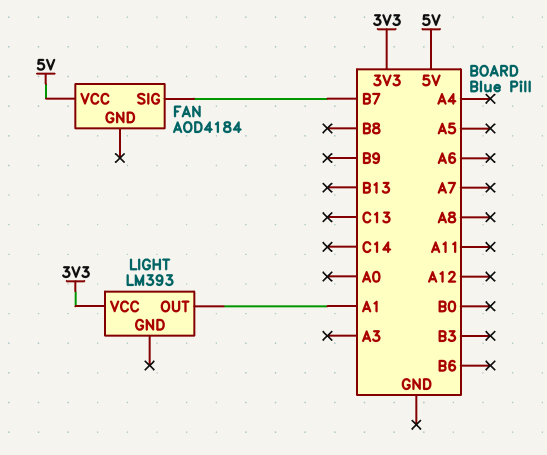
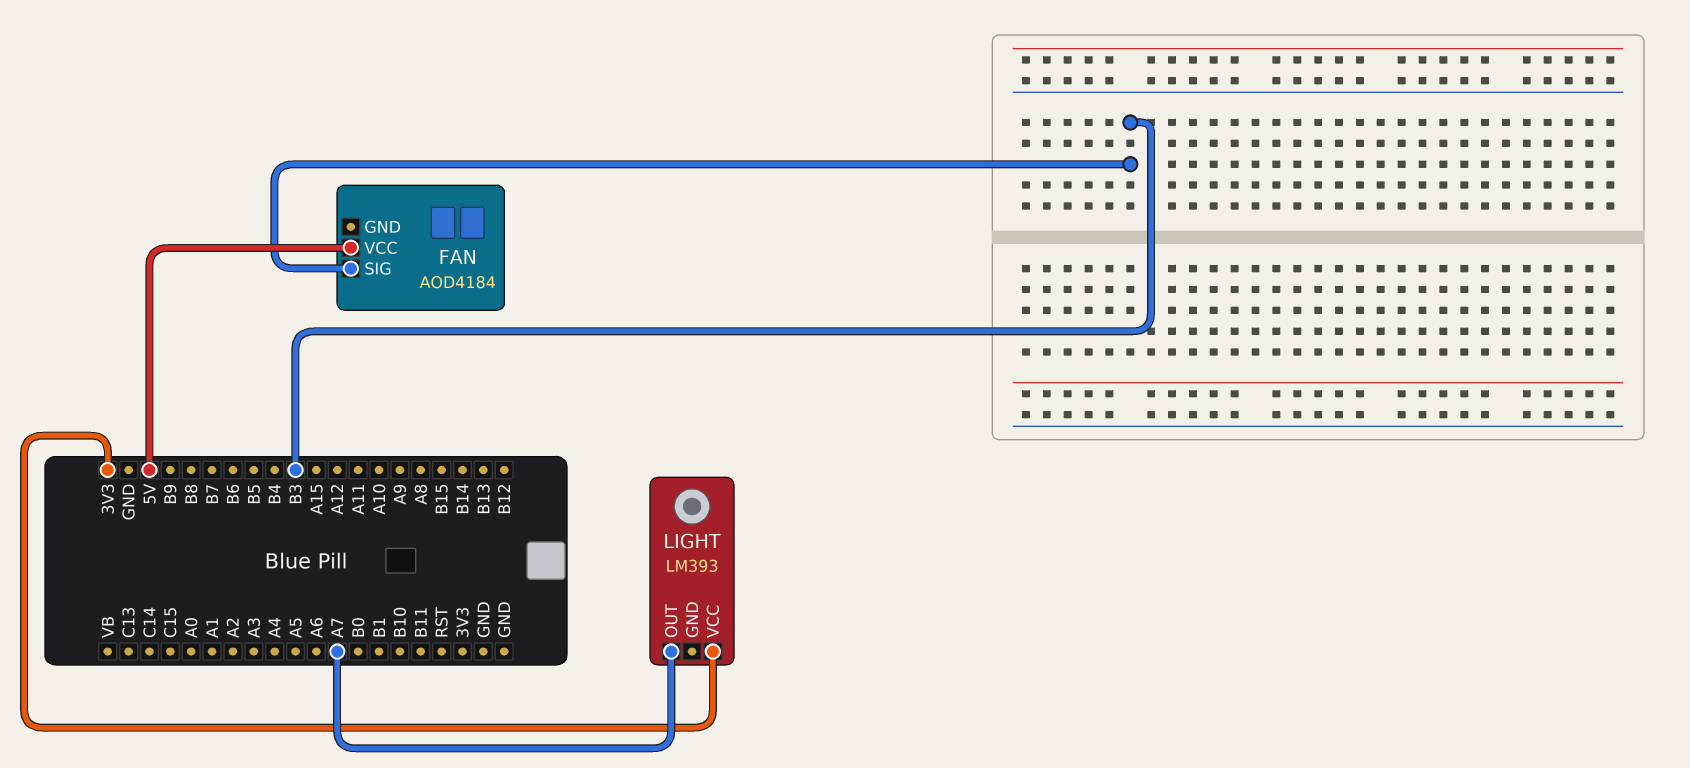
FAN pin SIG: B7 -> B3
LIGHT pin OUT: A1 -> A7

